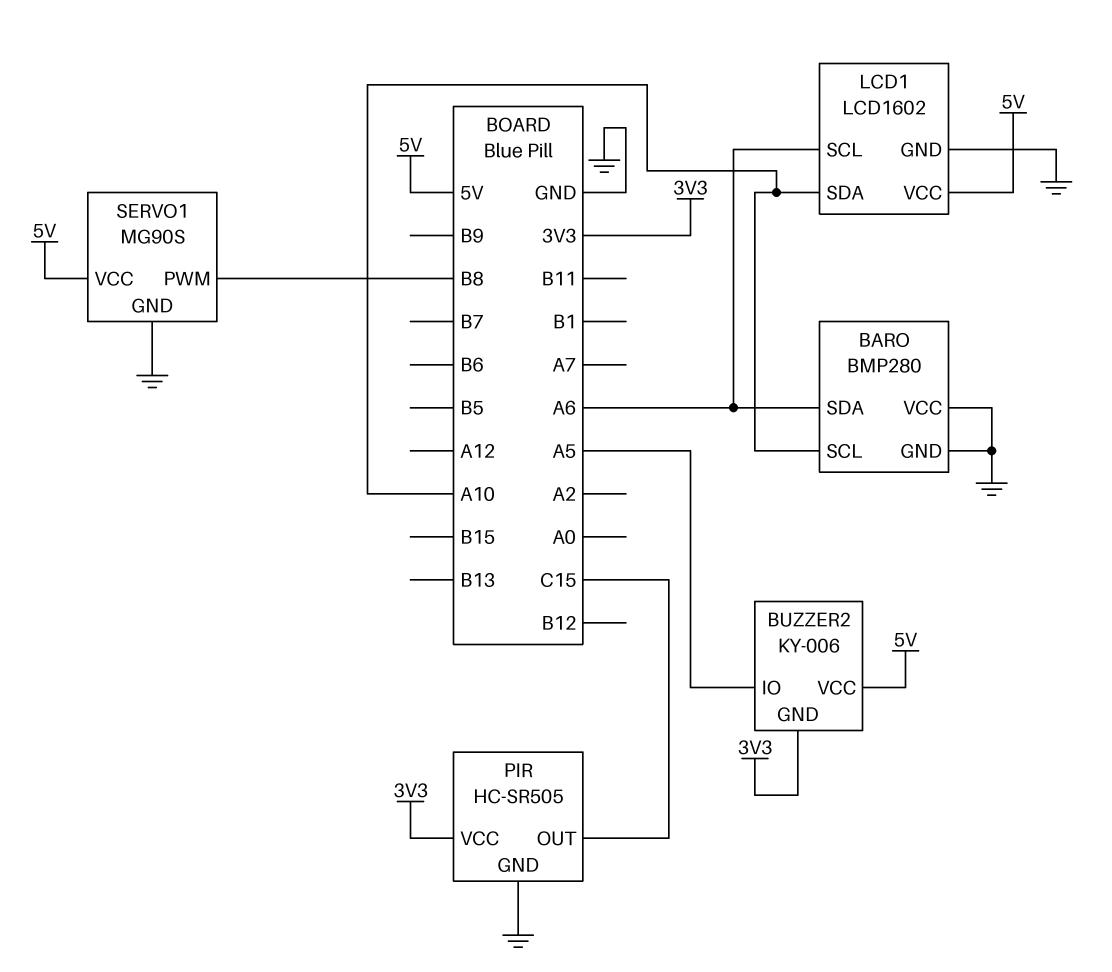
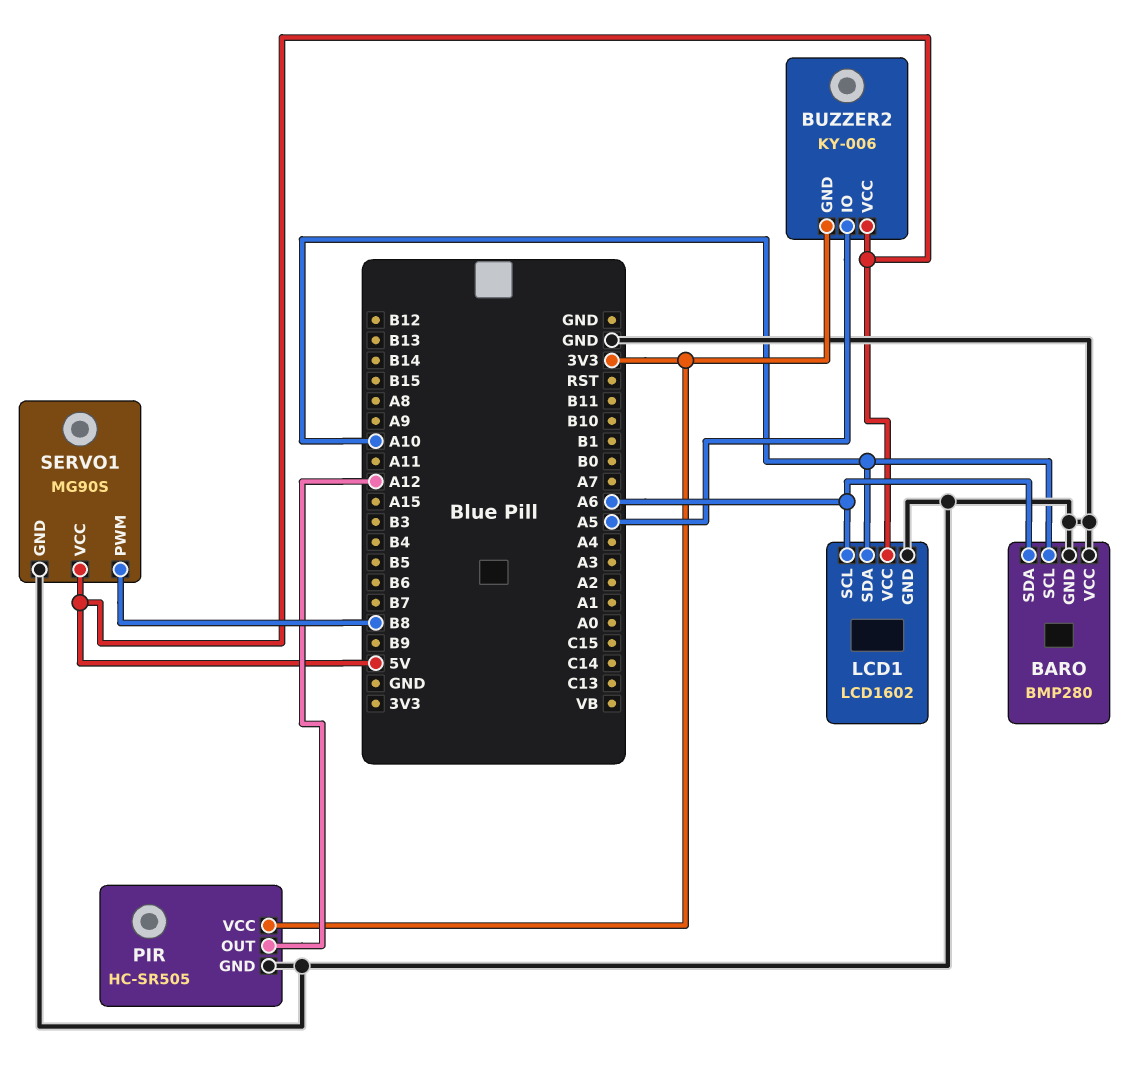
PIR pin OUT: C15 -> A12

